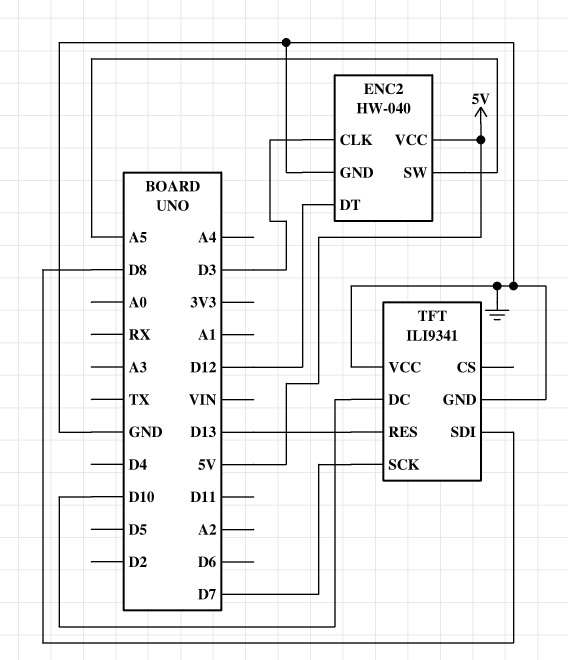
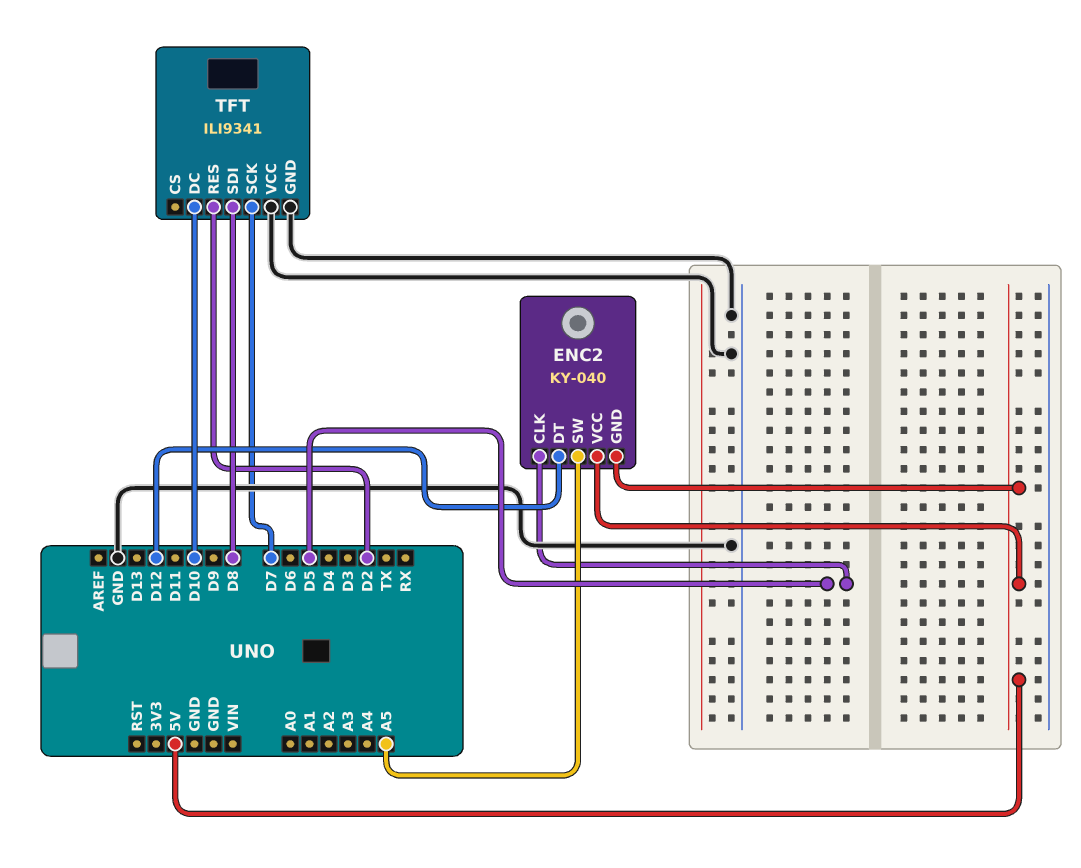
ENC2: HW-040 -> KY-040
ENC2 pin CLK: D3 -> D5
ENC2 pin GND: GND -> 5V
TFT pin RES: D13 -> D2

